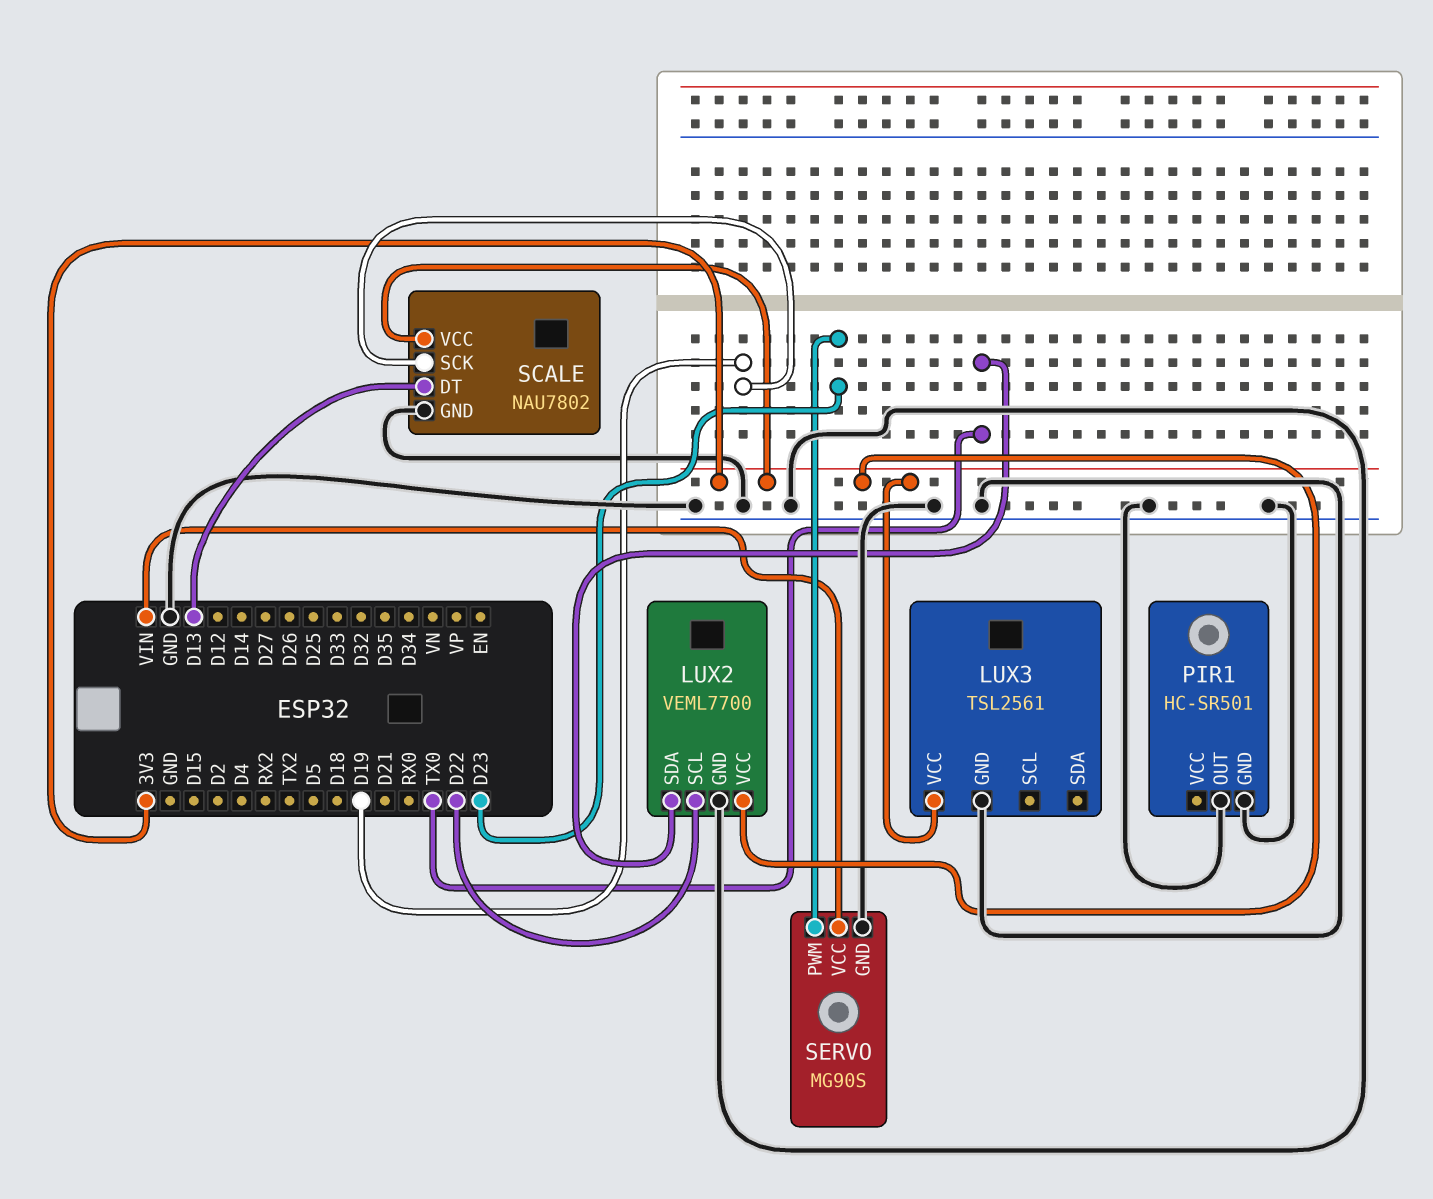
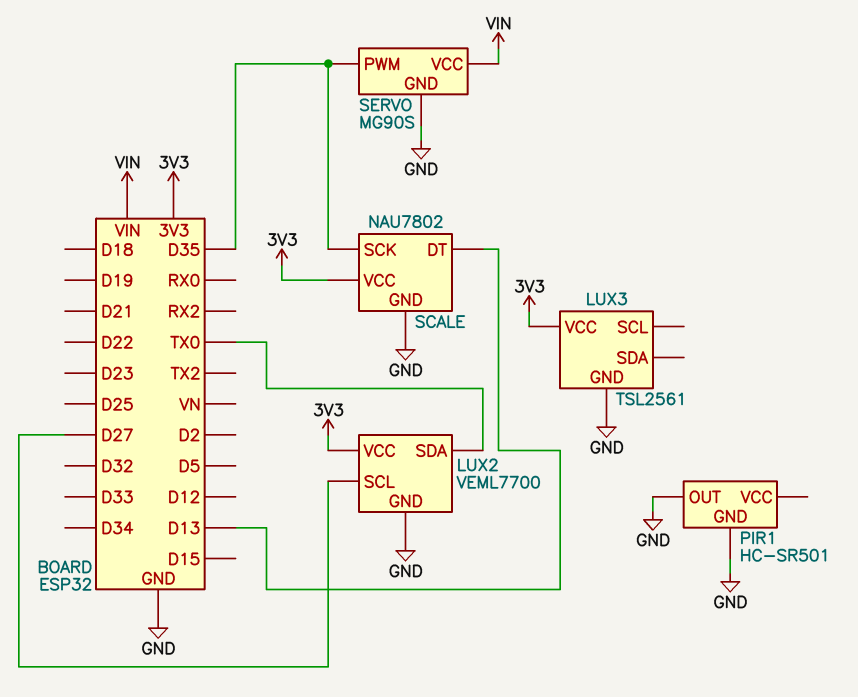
LUX2 pin SCL: D22 -> D27
SCALE pin SCK: D19 -> D35
SERVO pin PWM: D23 -> D35

